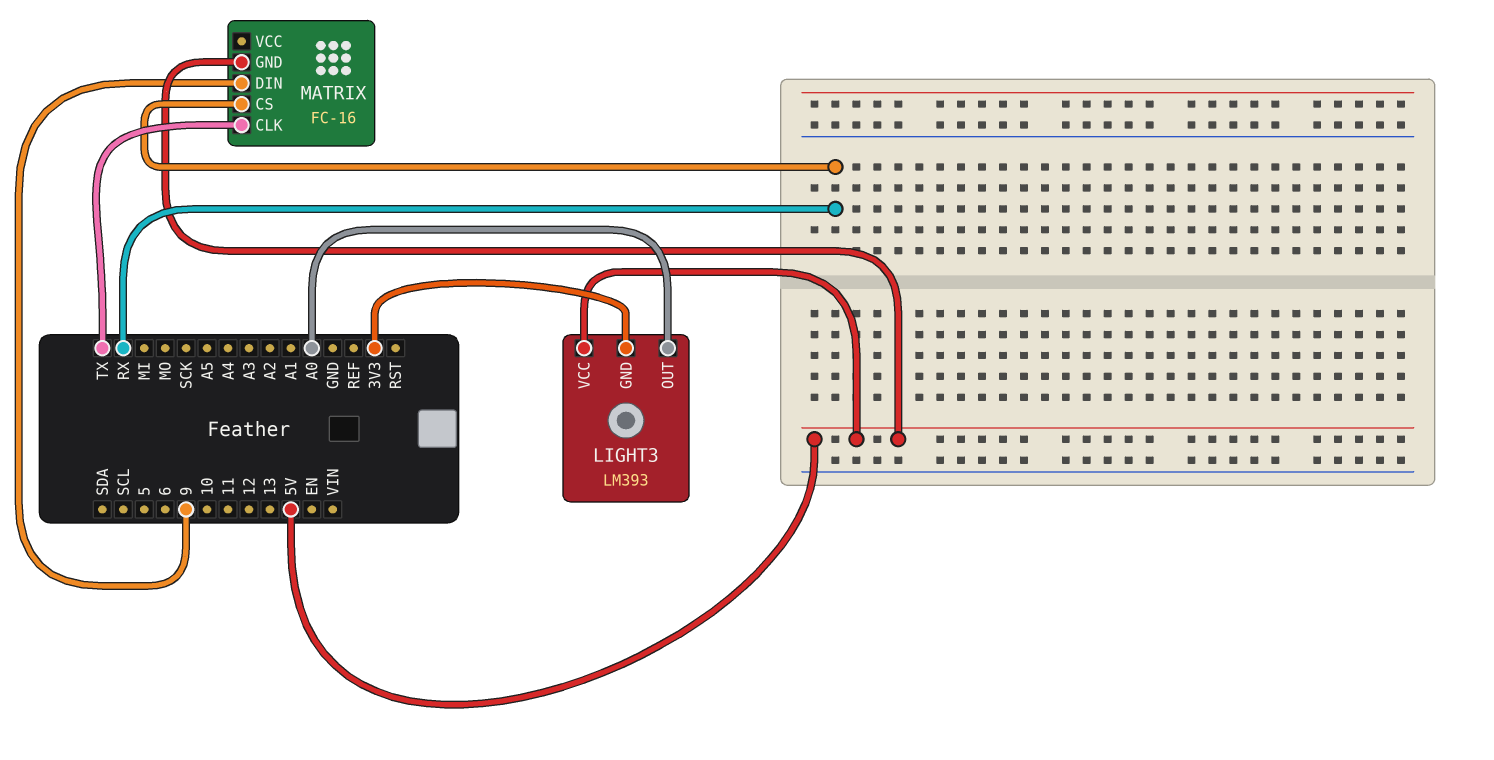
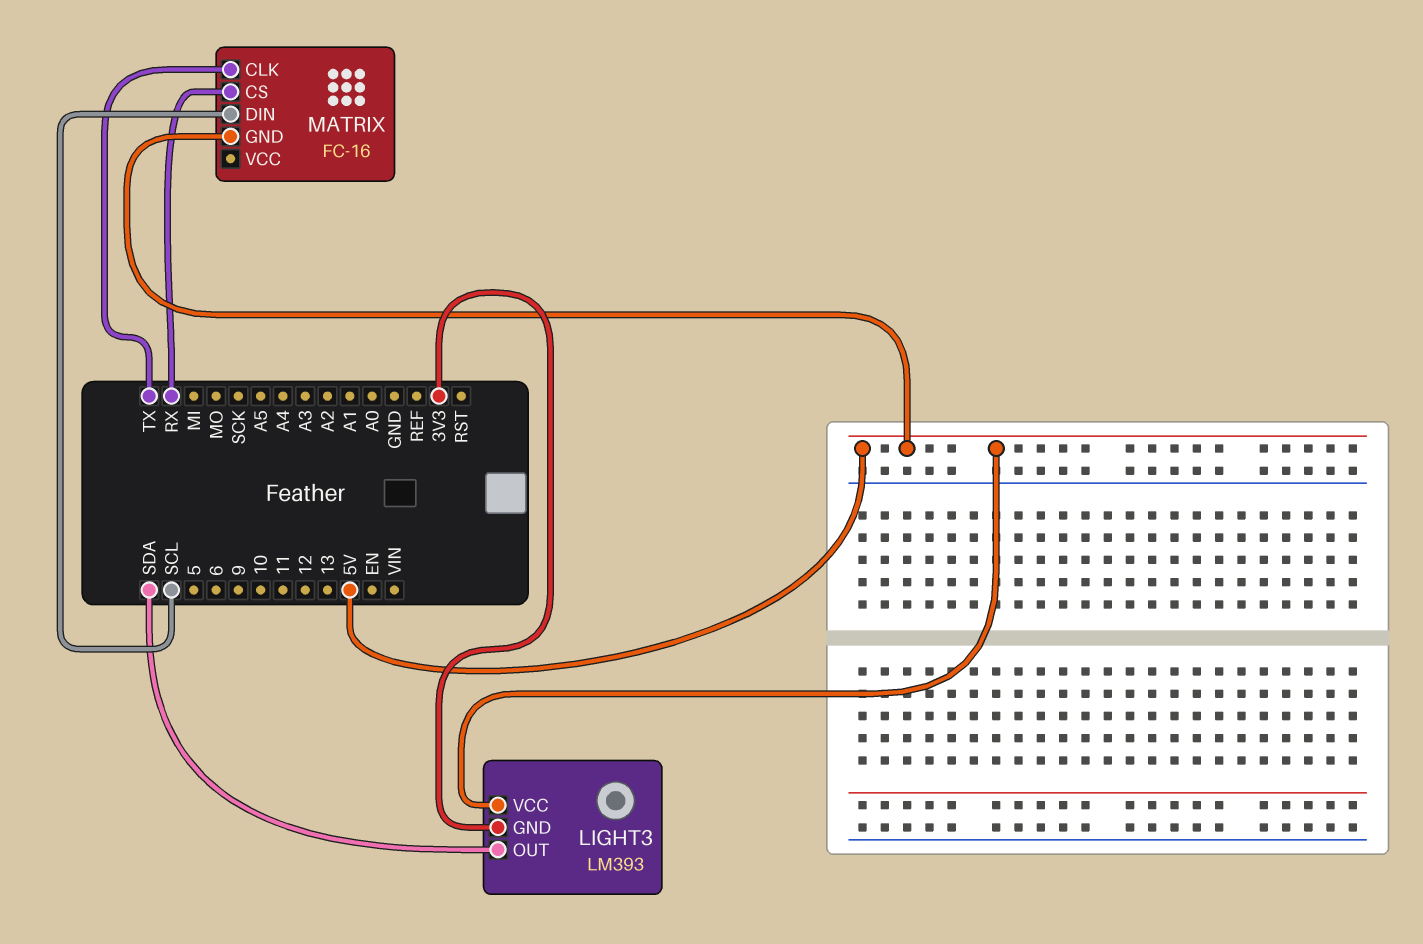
LIGHT3 pin OUT: A0 -> SDA
MATRIX pin DIN: 9 -> SCL

